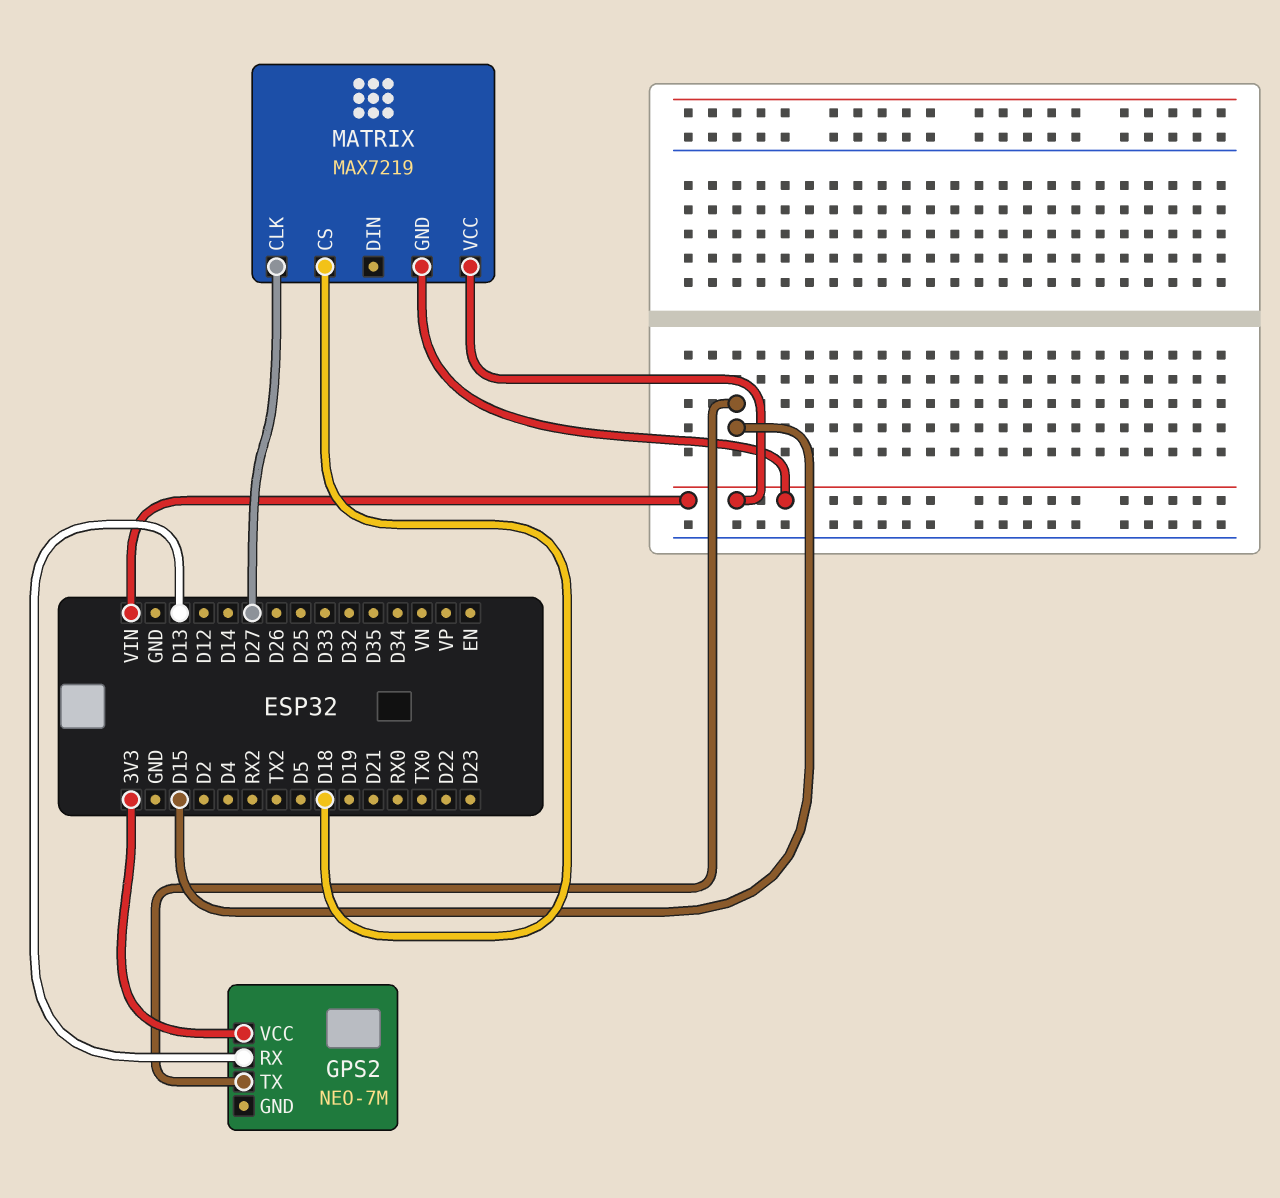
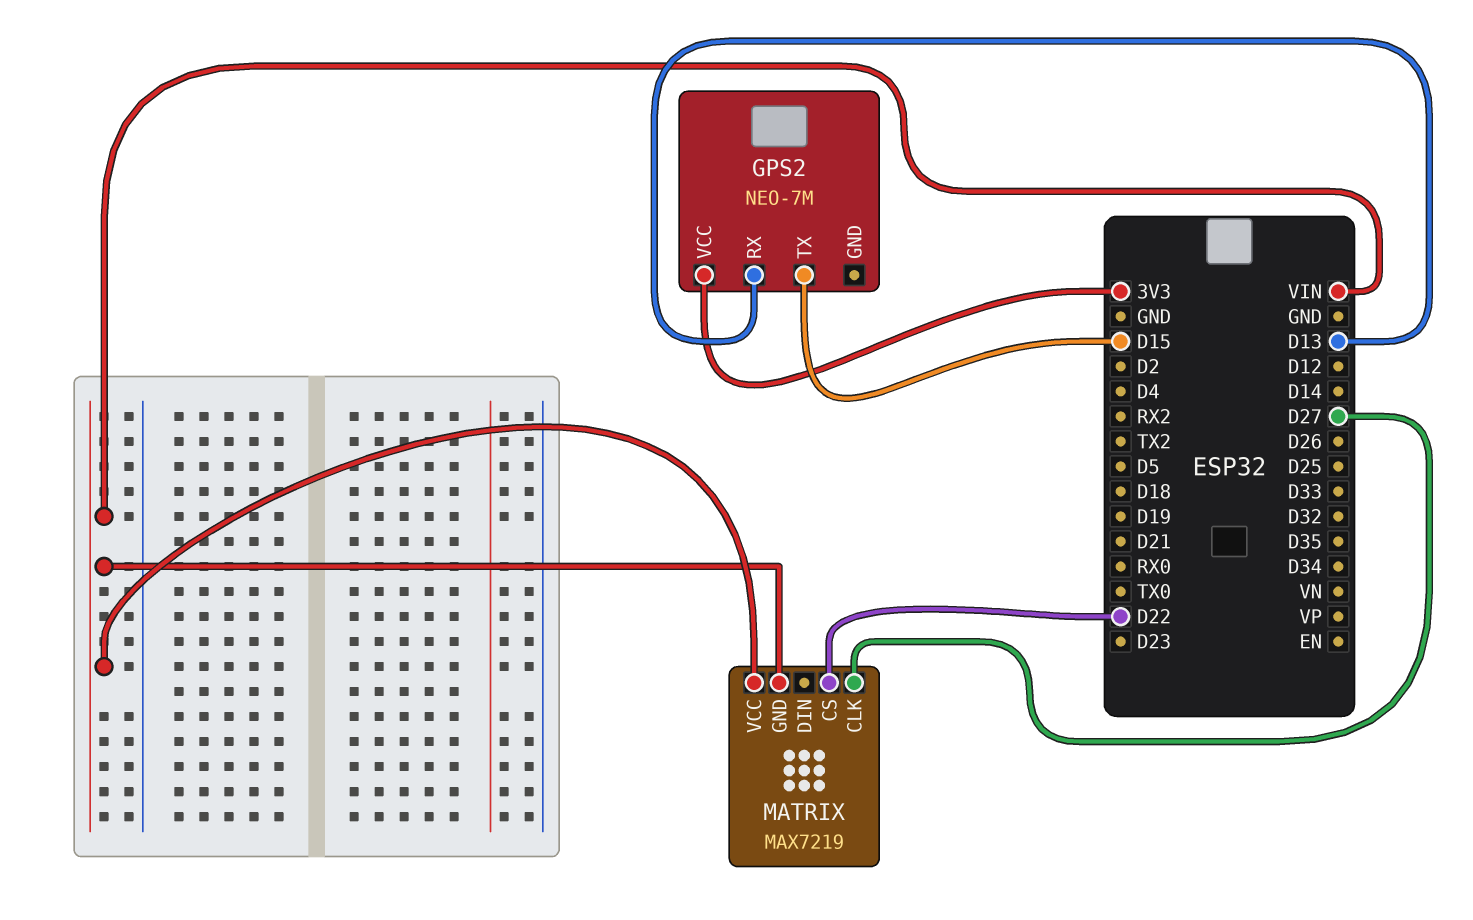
MATRIX pin CS: D18 -> D22

